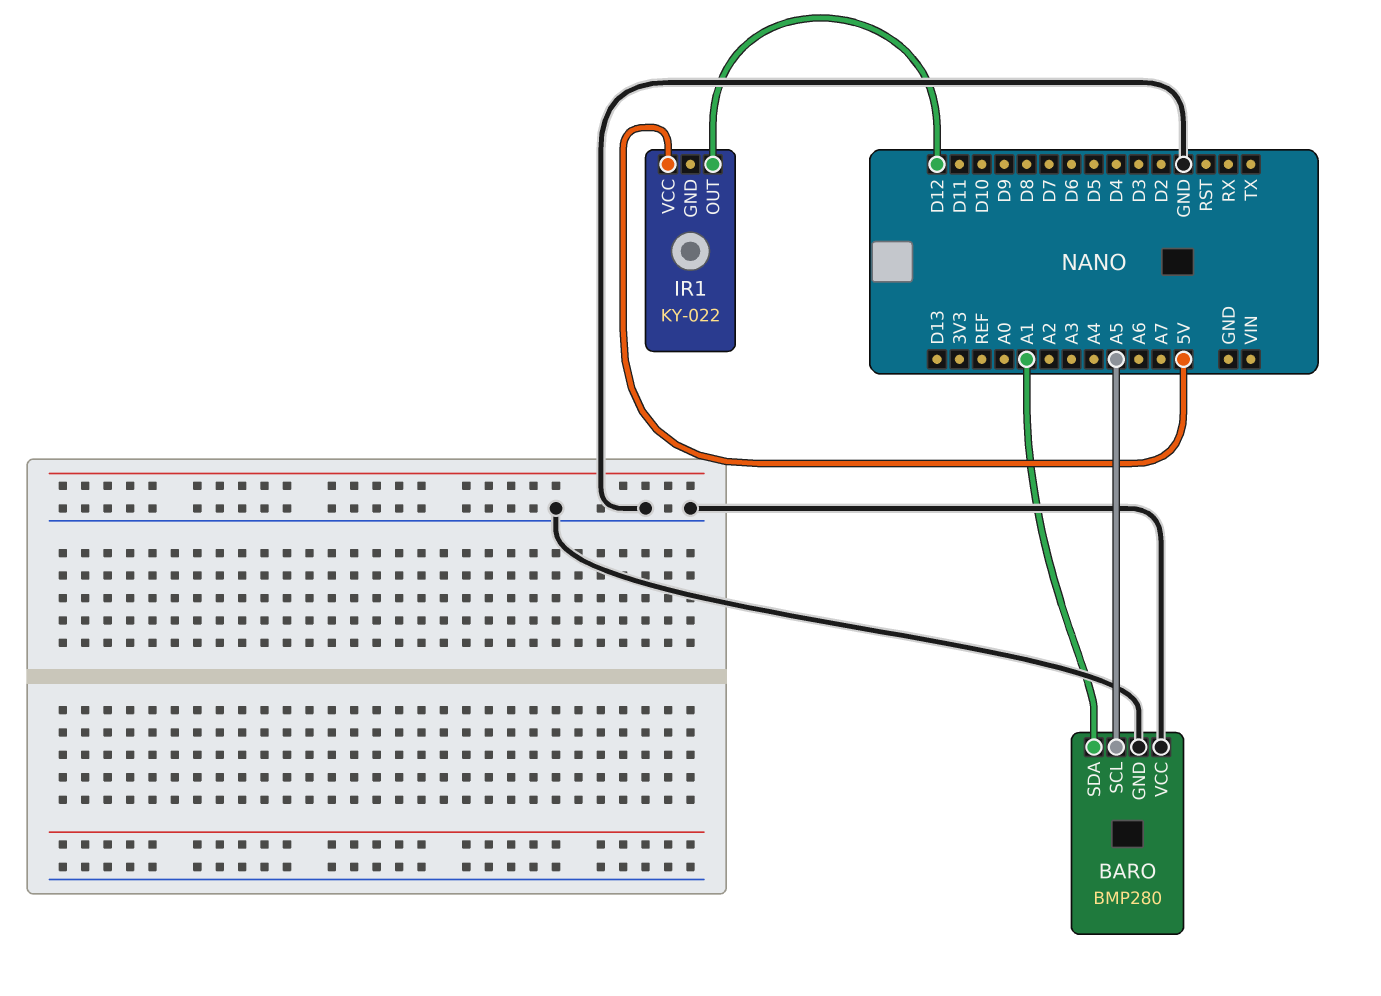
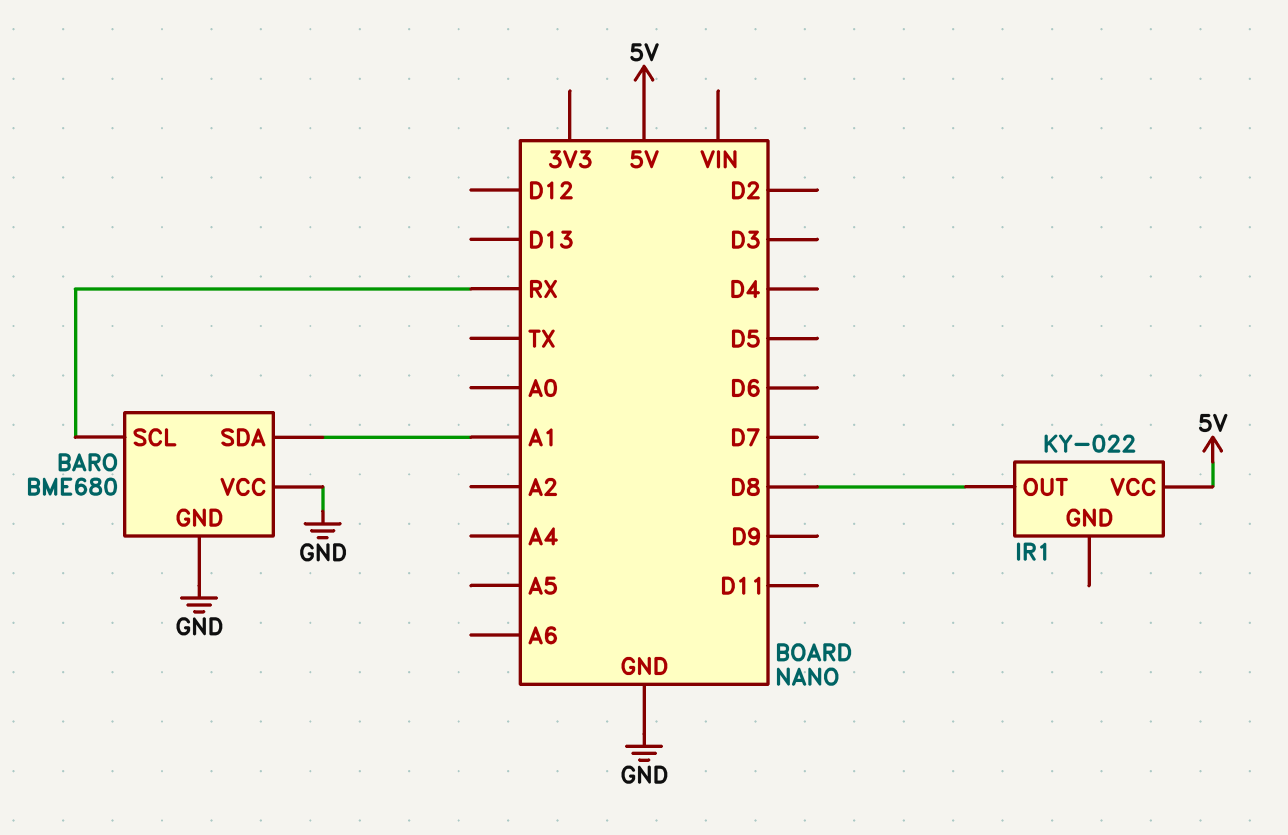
BARO: BMP280 -> BME680
BARO pin SCL: A5 -> RX
IR1 pin OUT: D12 -> D8

